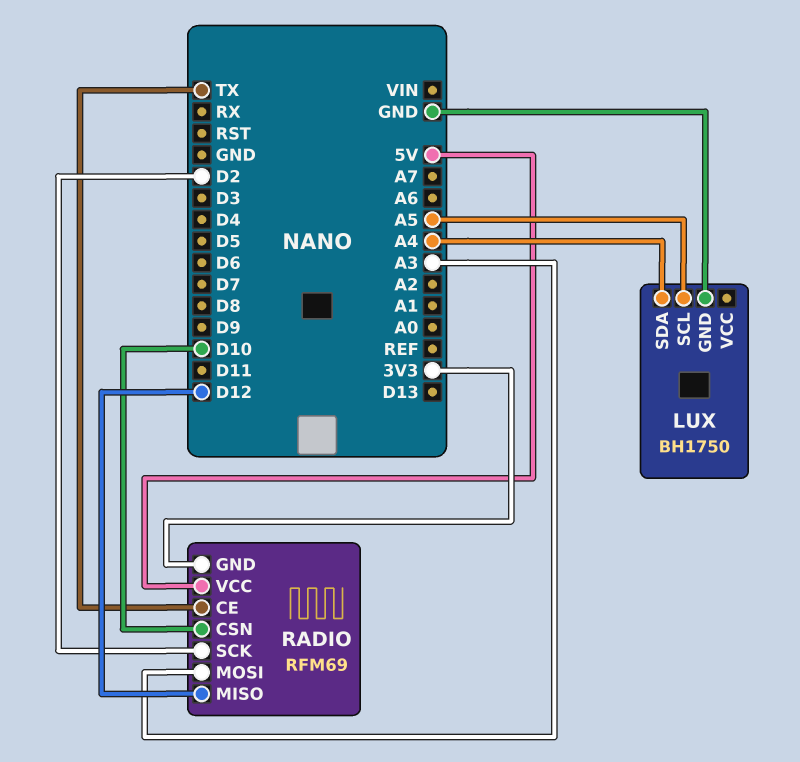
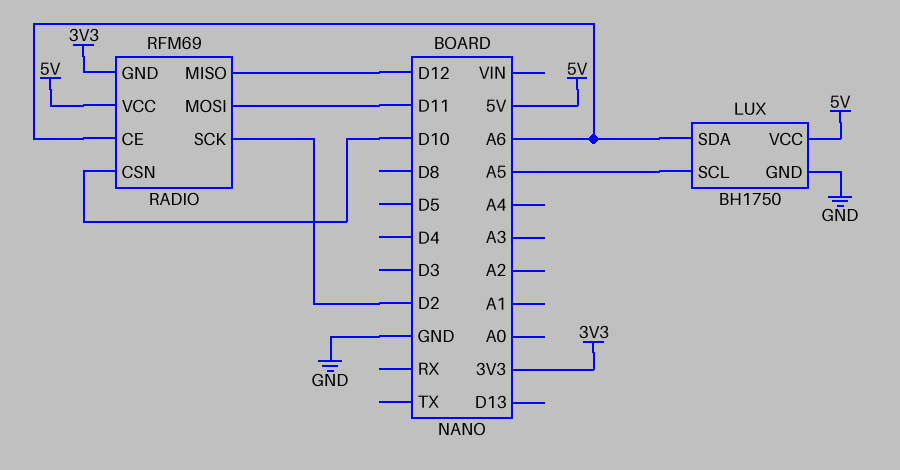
LUX pin SDA: A4 -> A6
LUX pin VCC: none -> 5V
RADIO pin CE: TX -> A6
RADIO pin MOSI: A3 -> D11

